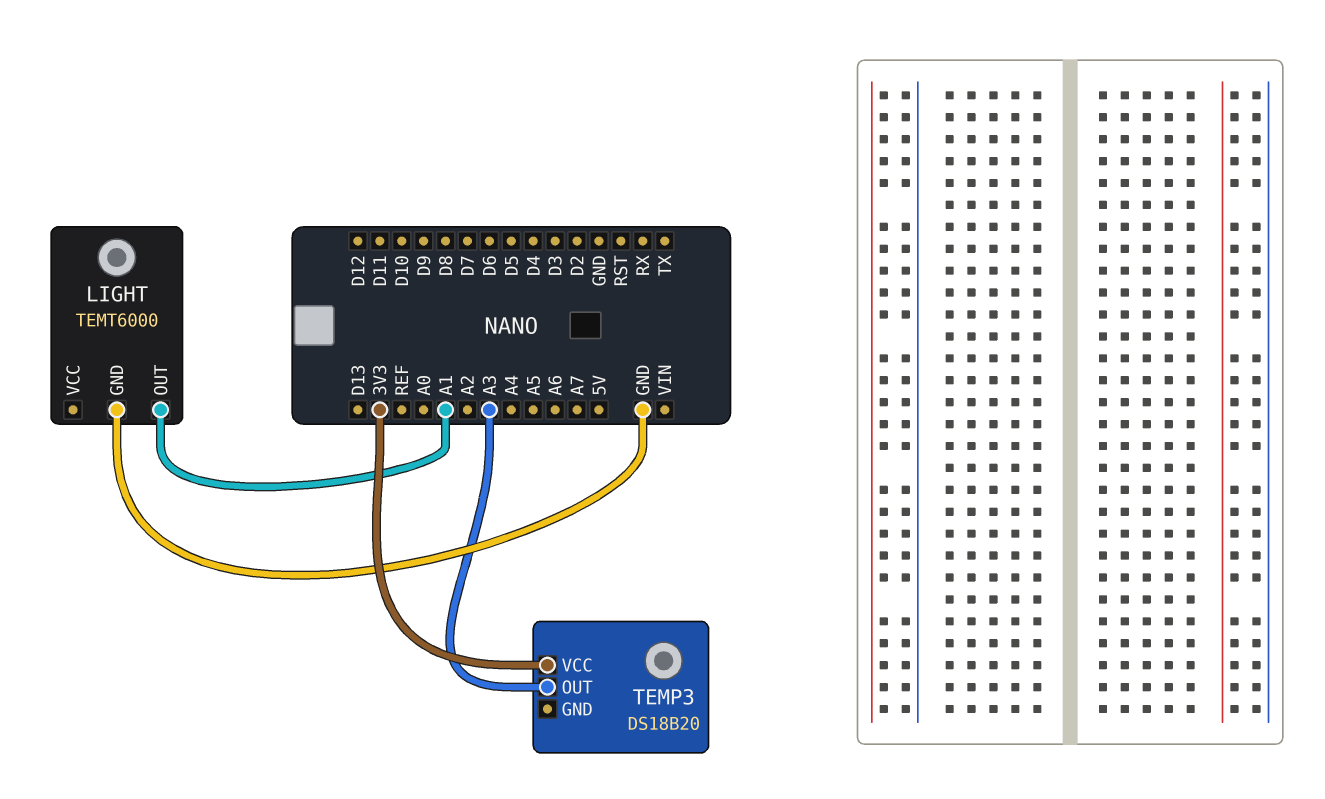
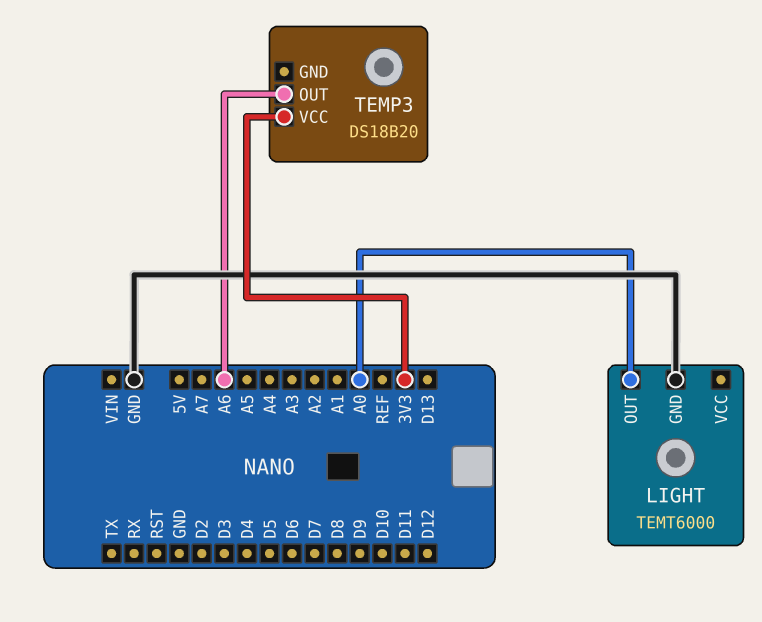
LIGHT pin OUT: A1 -> A0
TEMP3 pin OUT: A3 -> A6

